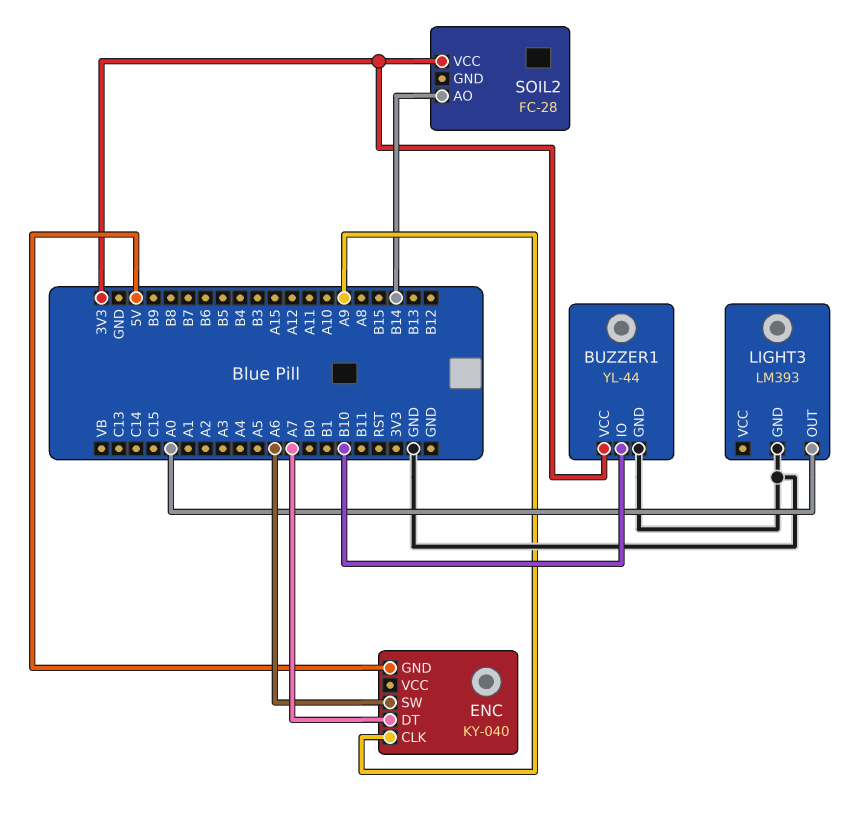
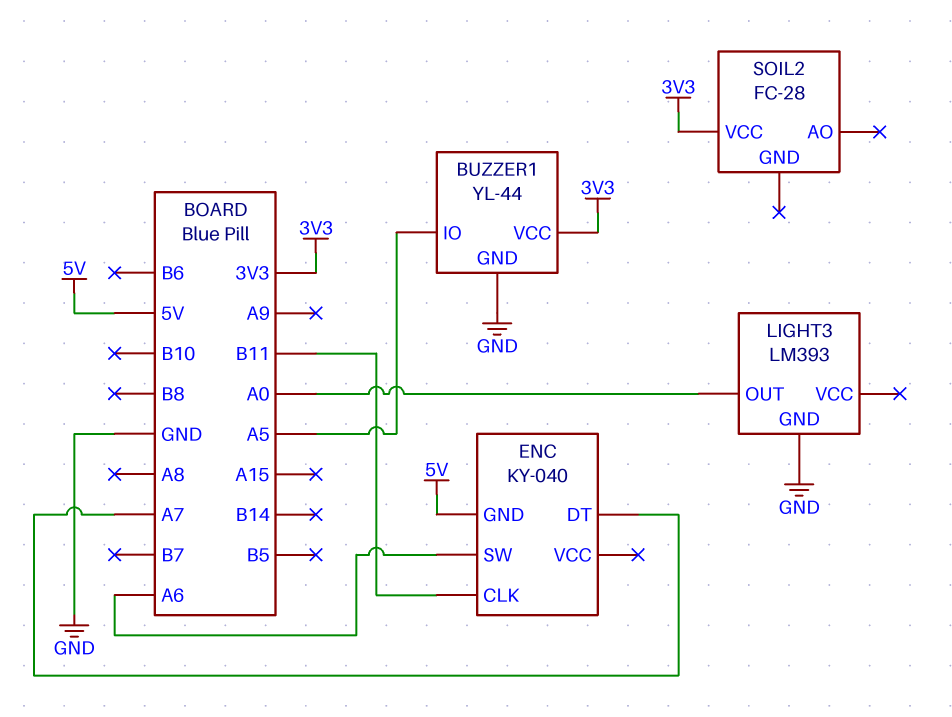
BUZZER1 pin IO: B10 -> A5
ENC pin CLK: A9 -> B11
SOIL2 pin AO: B14 -> none

